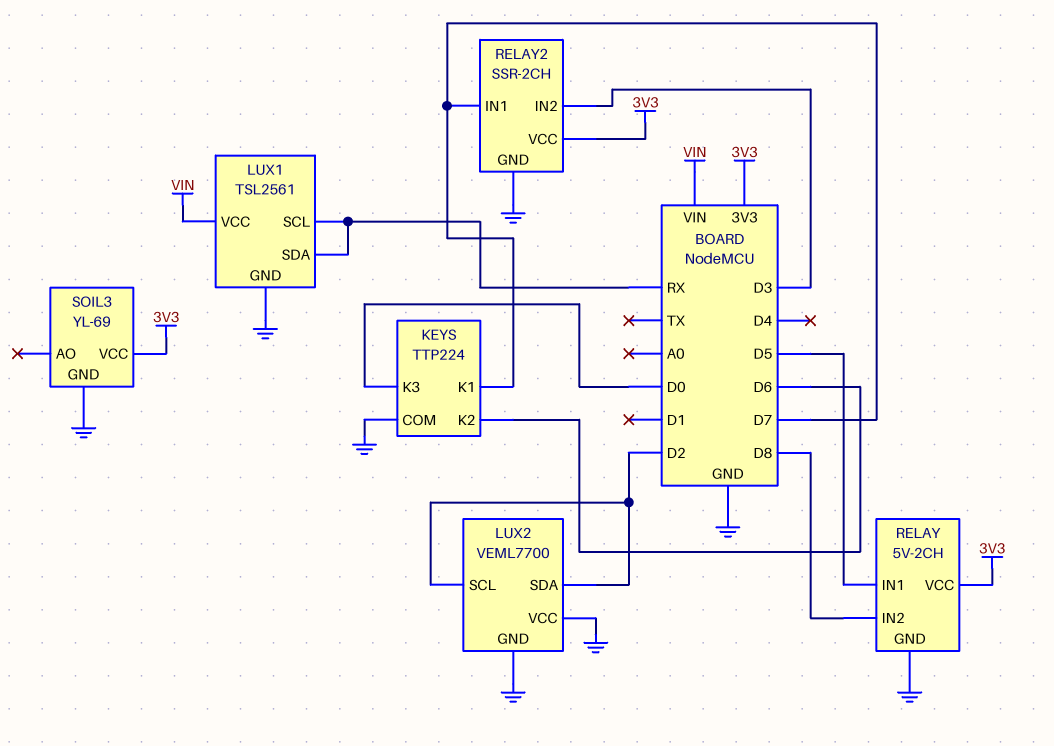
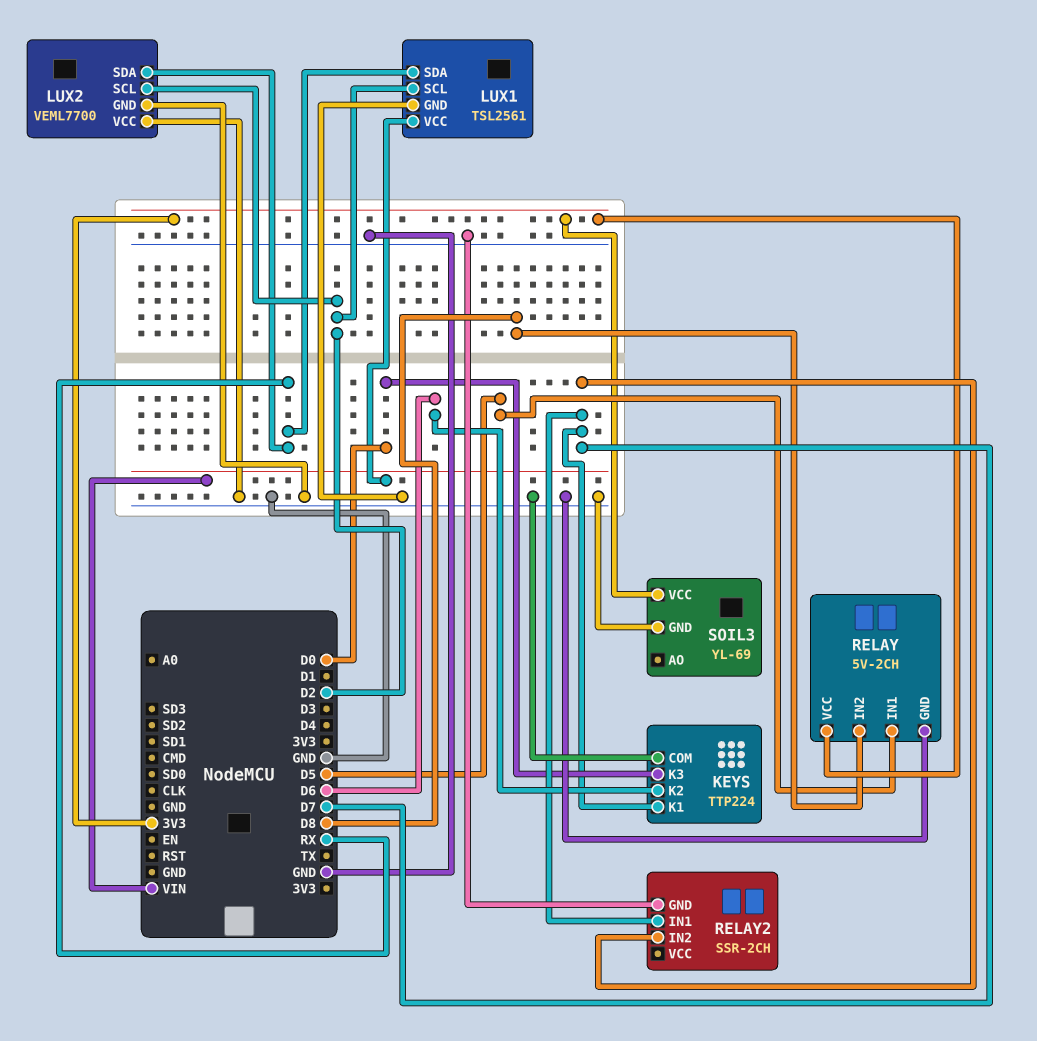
LUX1 pin SCL: RX -> D2
LUX2 pin SDA: D2 -> RX
RELAY2 pin IN2: D3 -> D7
RELAY2 pin VCC: 3V3 -> none

